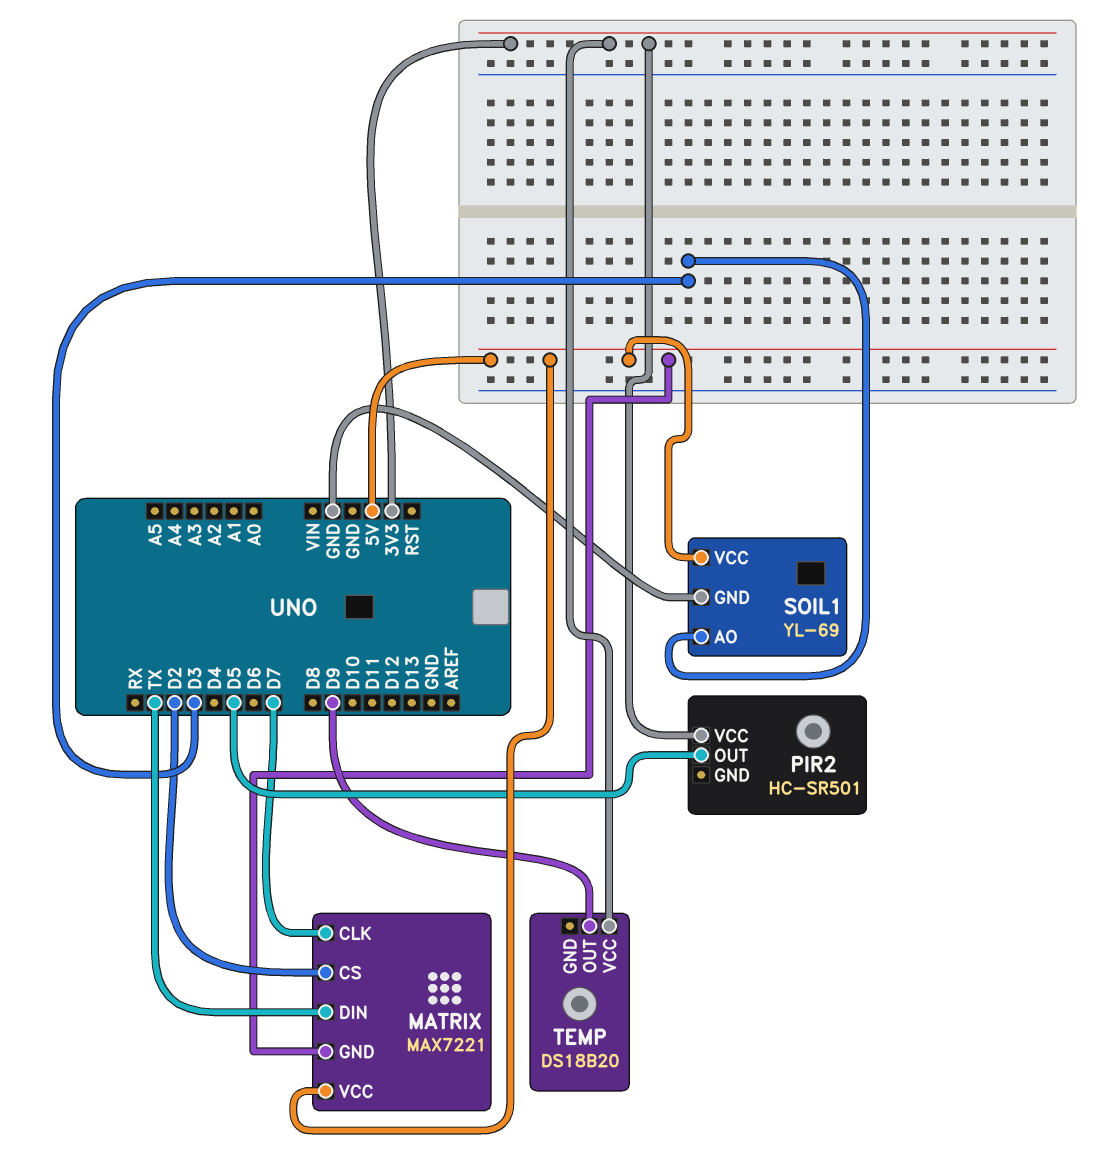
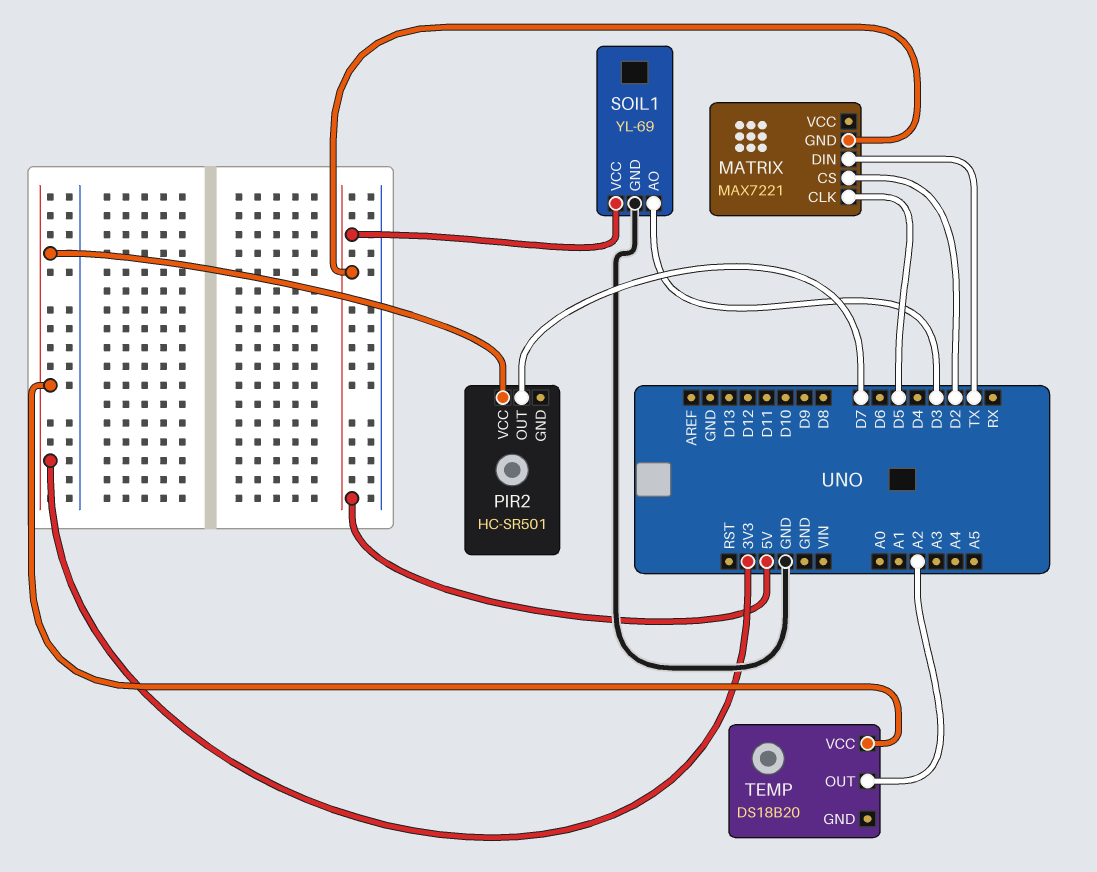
MATRIX pin CLK: D7 -> D5
MATRIX pin VCC: 5V -> none
PIR2 pin OUT: D5 -> D7
TEMP pin OUT: D9 -> A2

